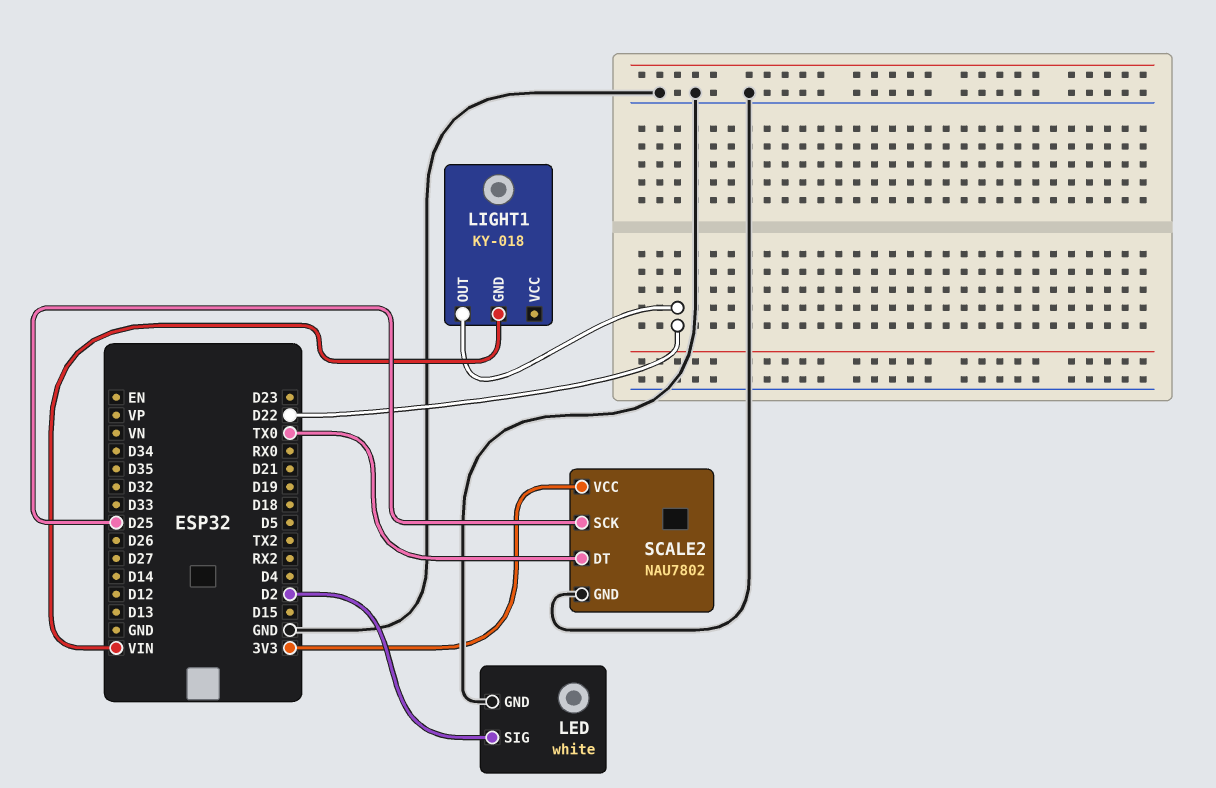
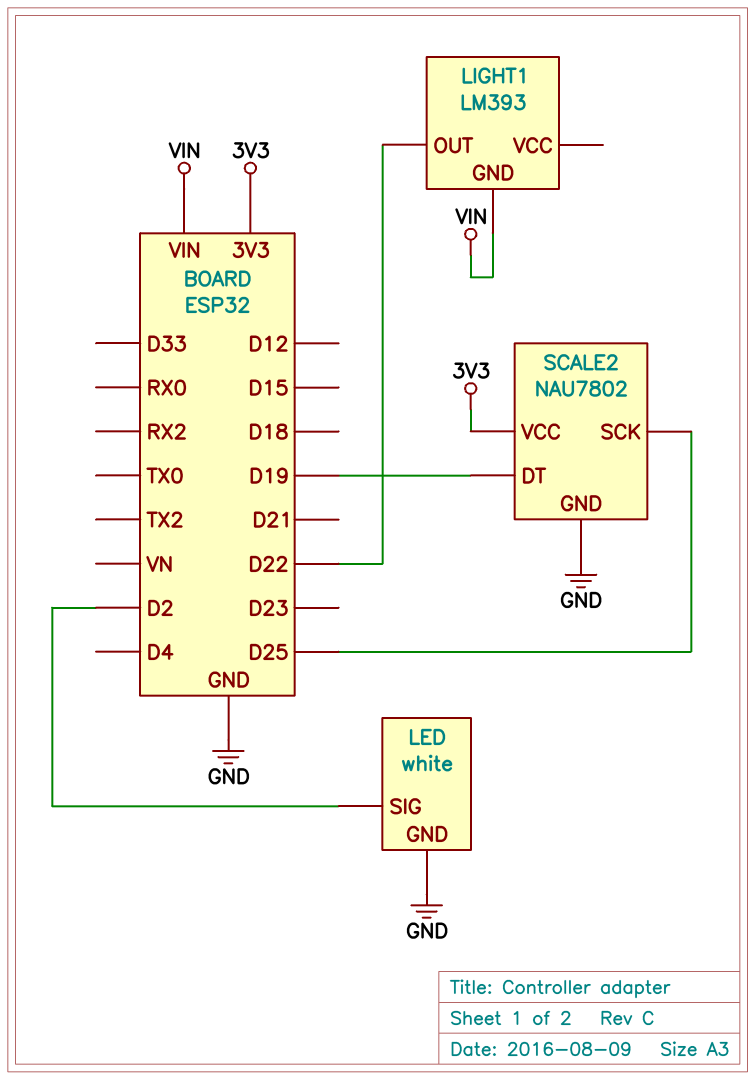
LIGHT1: KY-018 -> LM393
SCALE2 pin DT: TX0 -> D19

